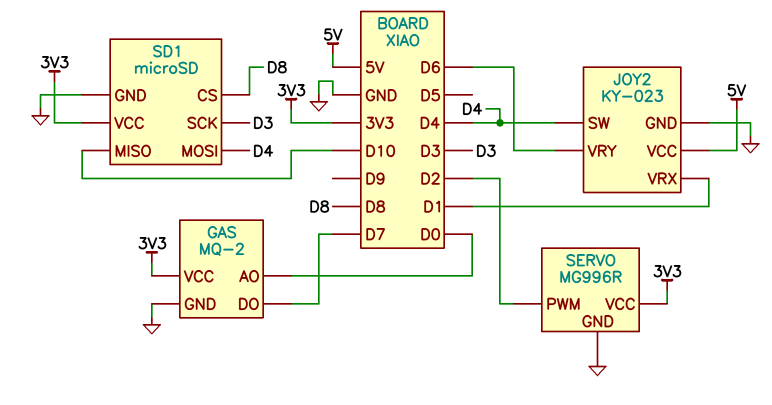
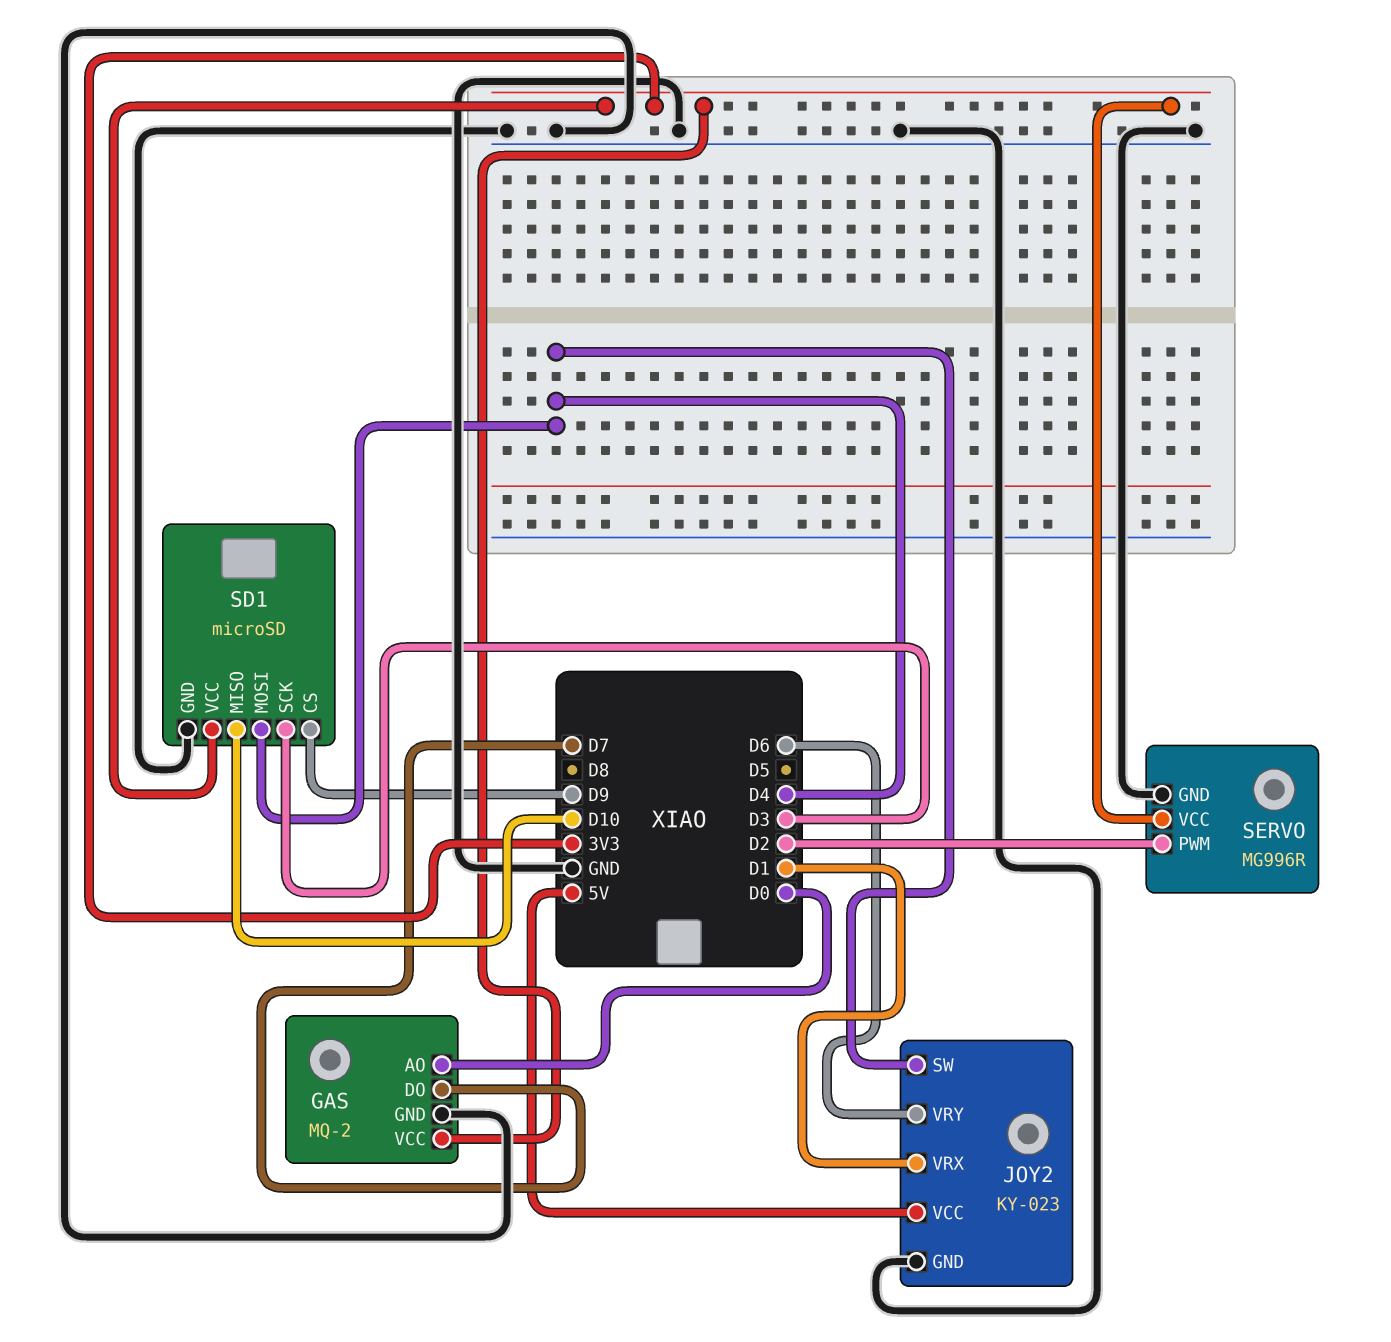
SD1 pin CS: D8 -> D9

